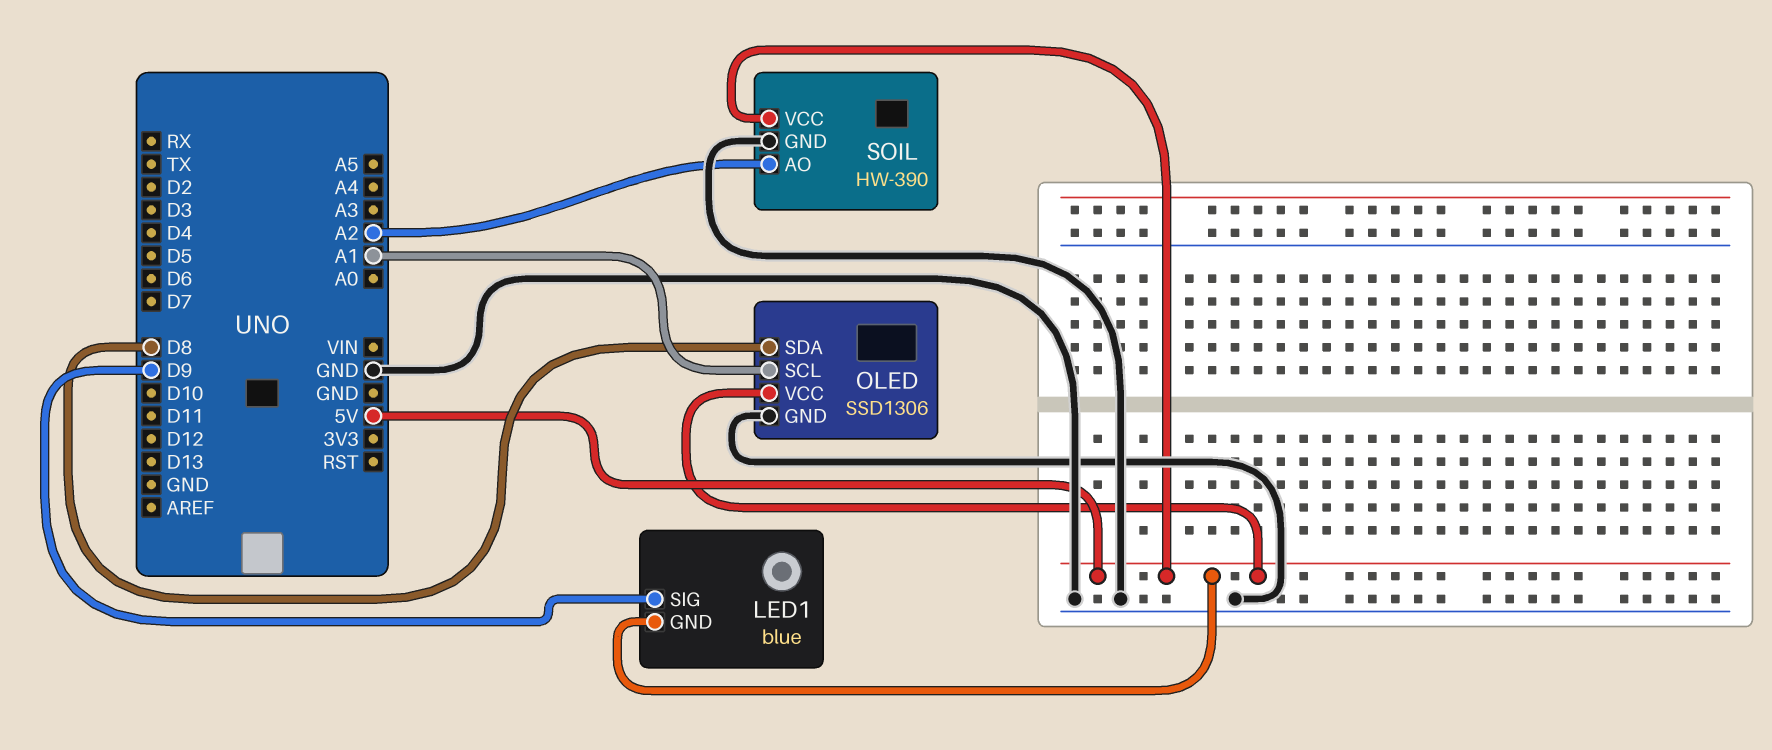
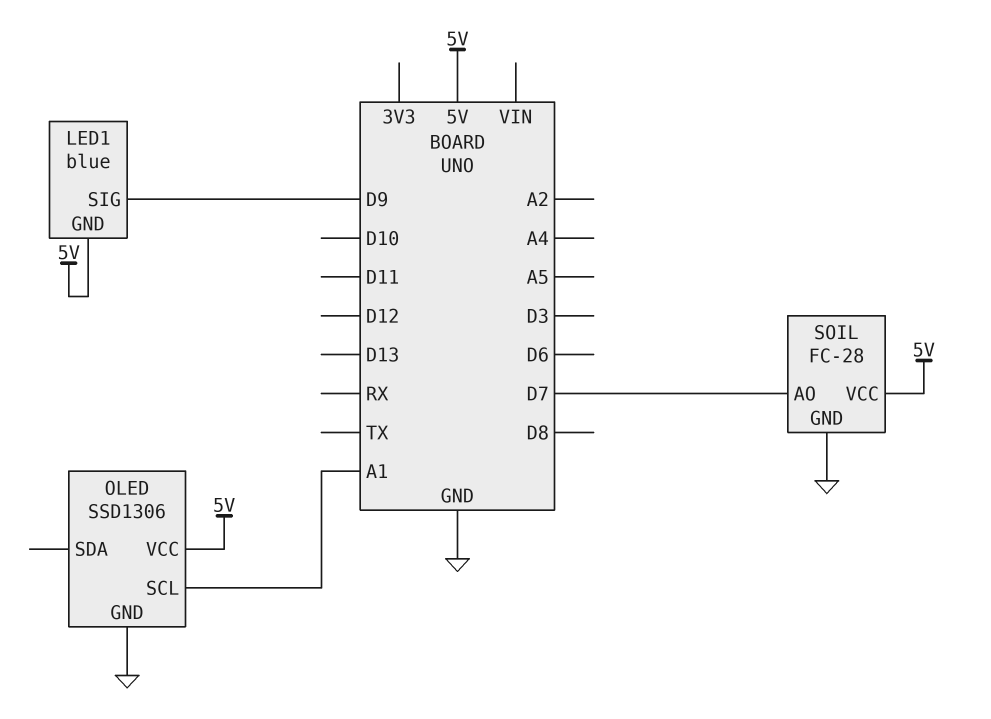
OLED pin SDA: D8 -> none
SOIL: HW-390 -> FC-28
SOIL pin AO: A2 -> D7

